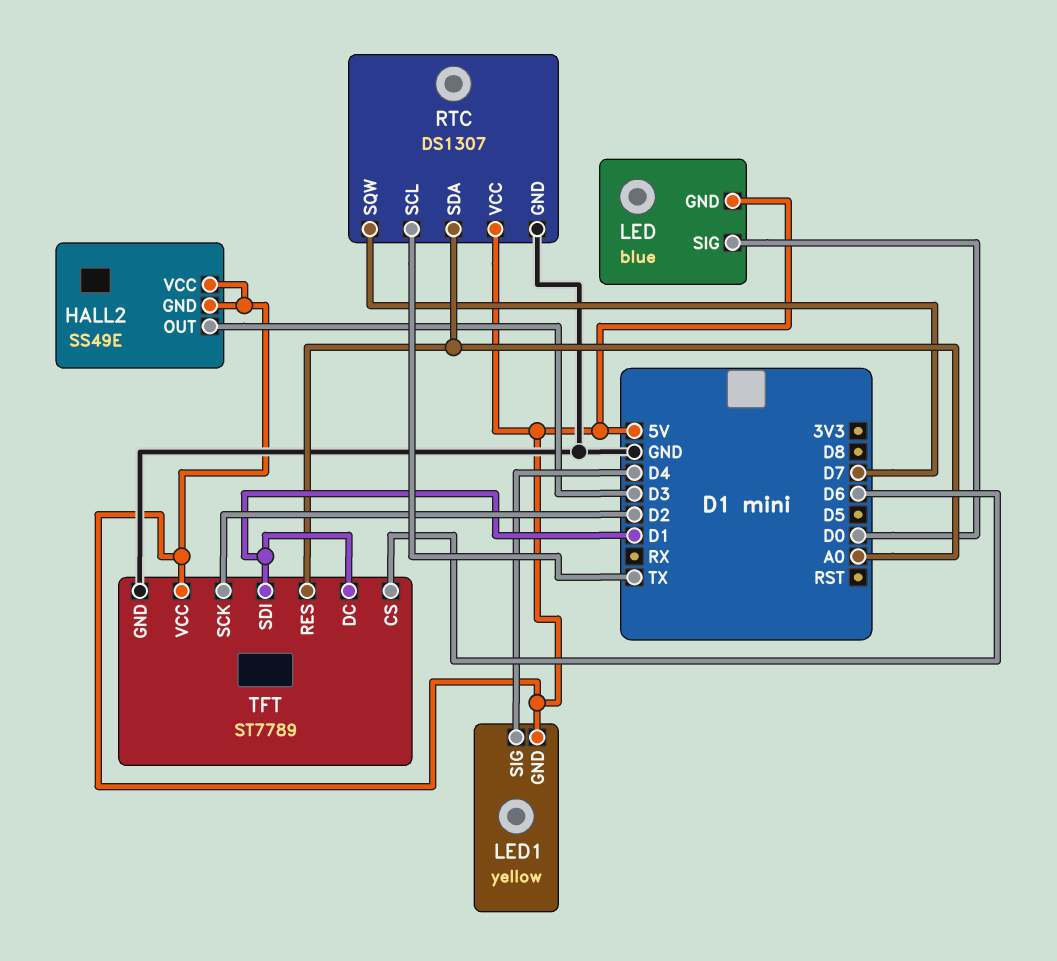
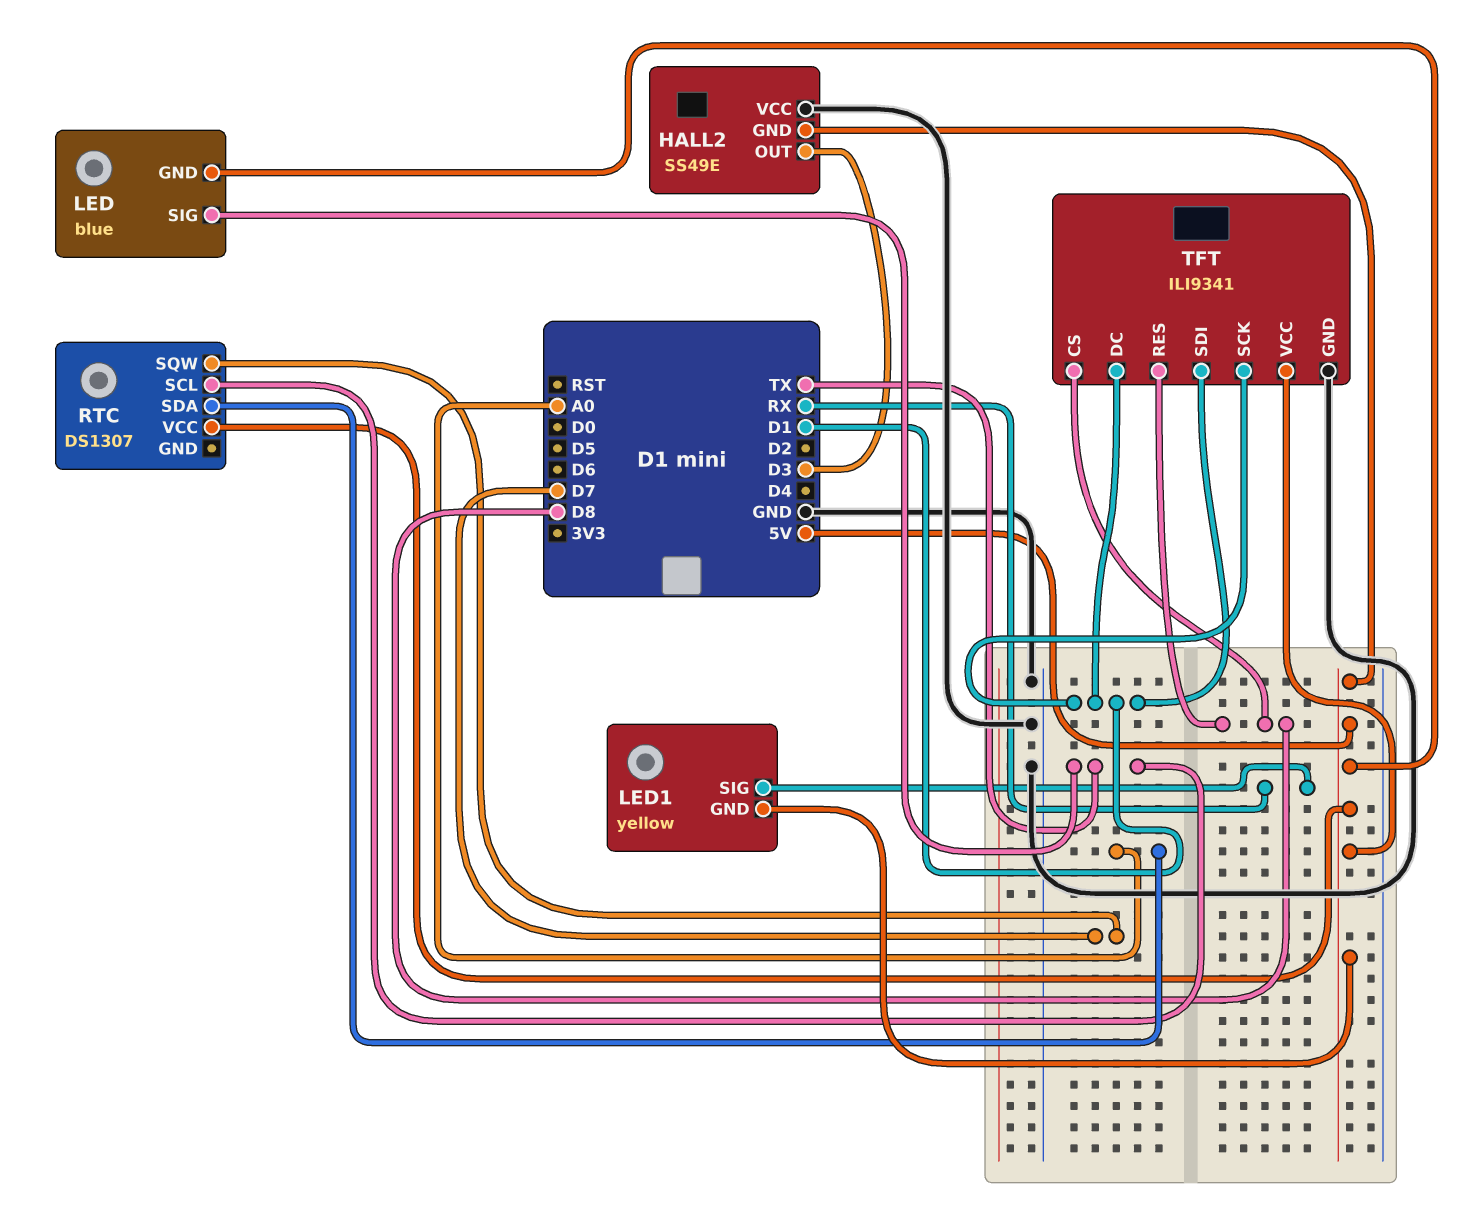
HALL2 pin VCC: 5V -> GND
LED pin SIG: D0 -> TX
LED1 pin SIG: D4 -> RX
RTC pin GND: GND -> none
TFT: ST7789 -> ILI9341
TFT pin CS: D6 -> D8
TFT pin RES: A0 -> D8
TFT pin SCK: D2 -> D1

